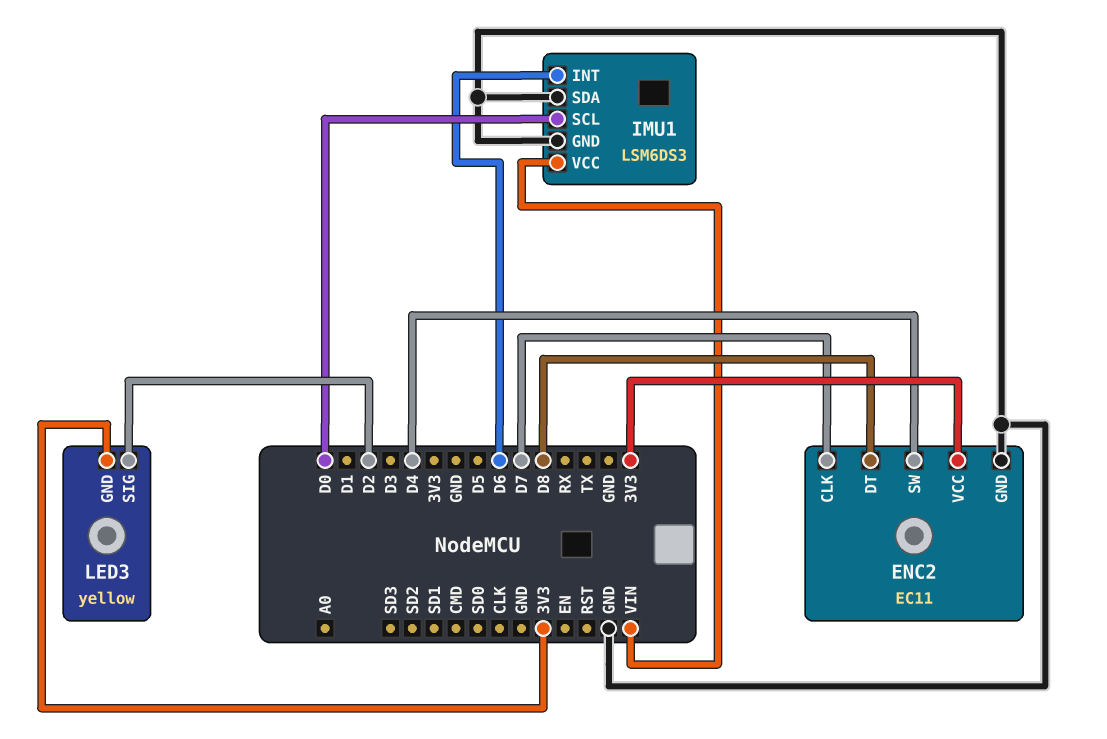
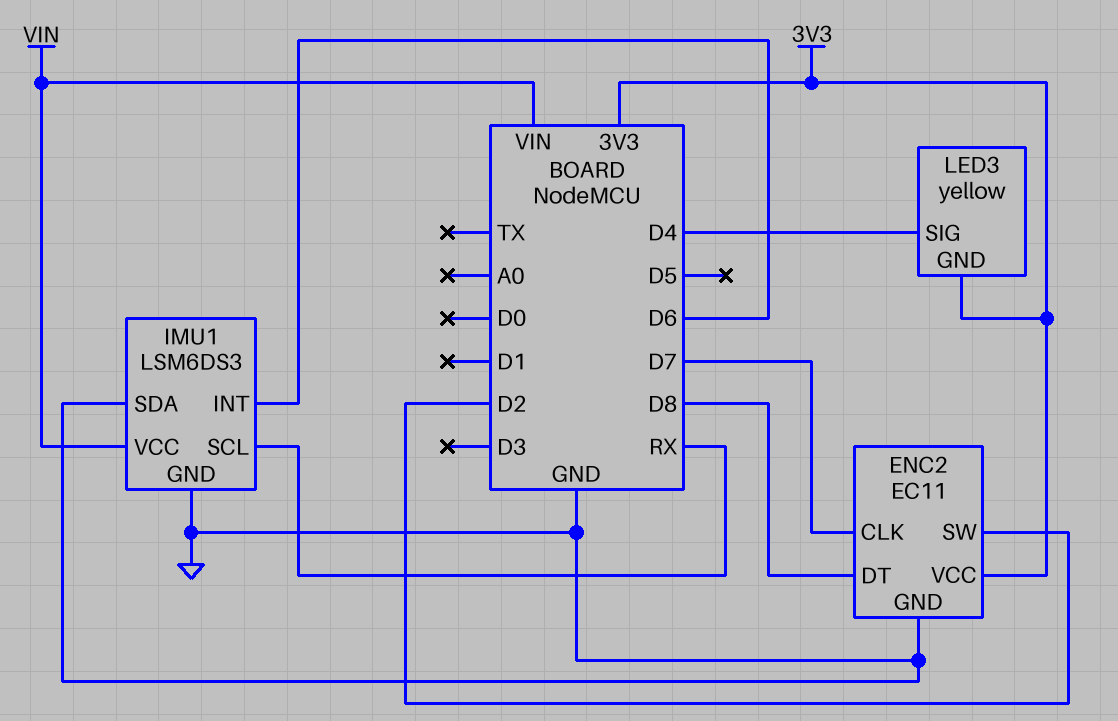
ENC2 pin SW: D4 -> D2
IMU1 pin SCL: D0 -> RX
LED3 pin SIG: D2 -> D4

